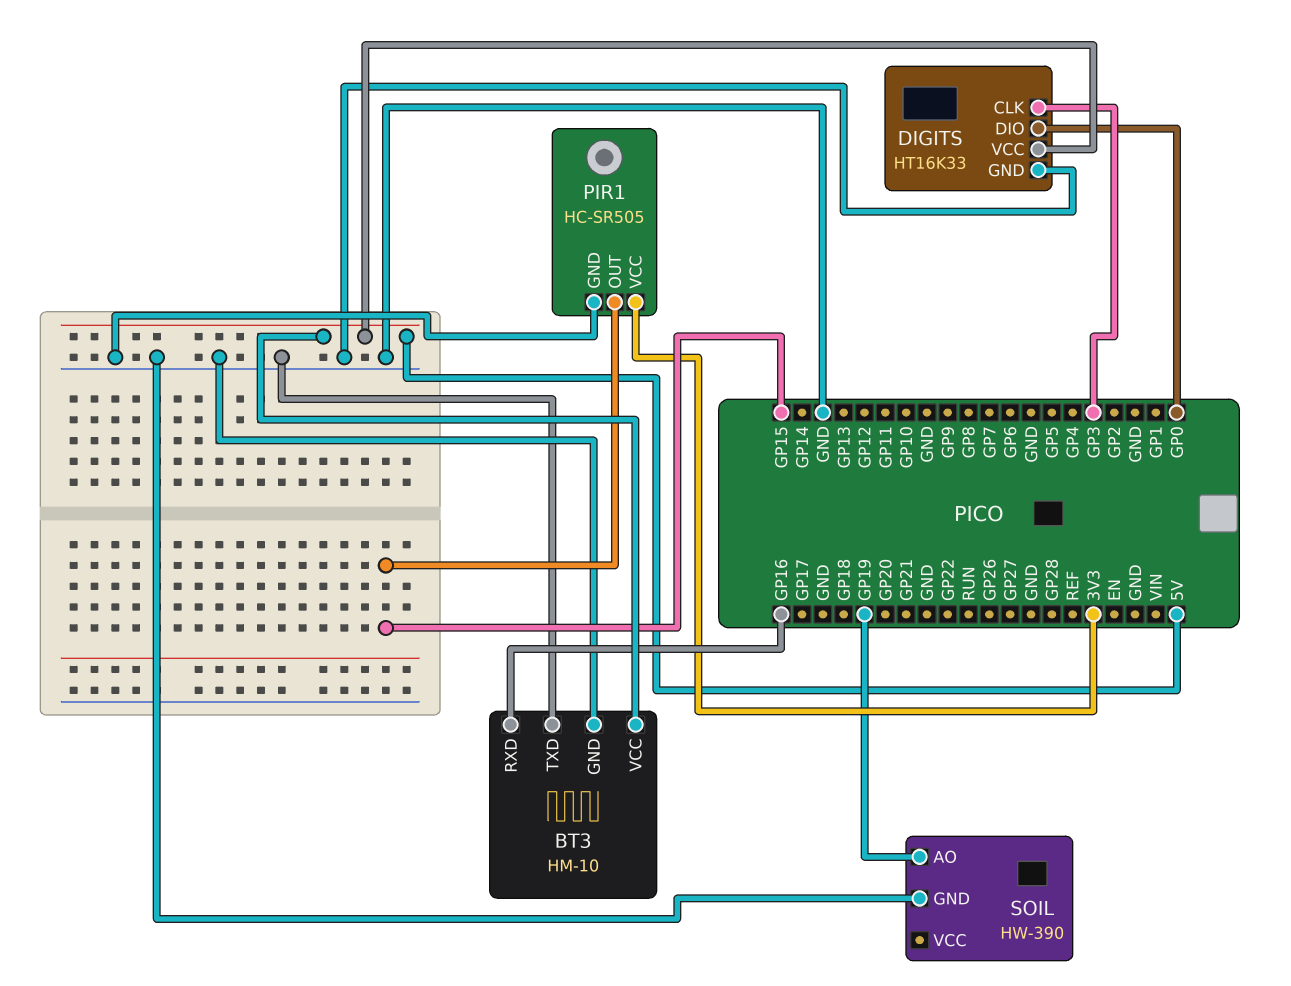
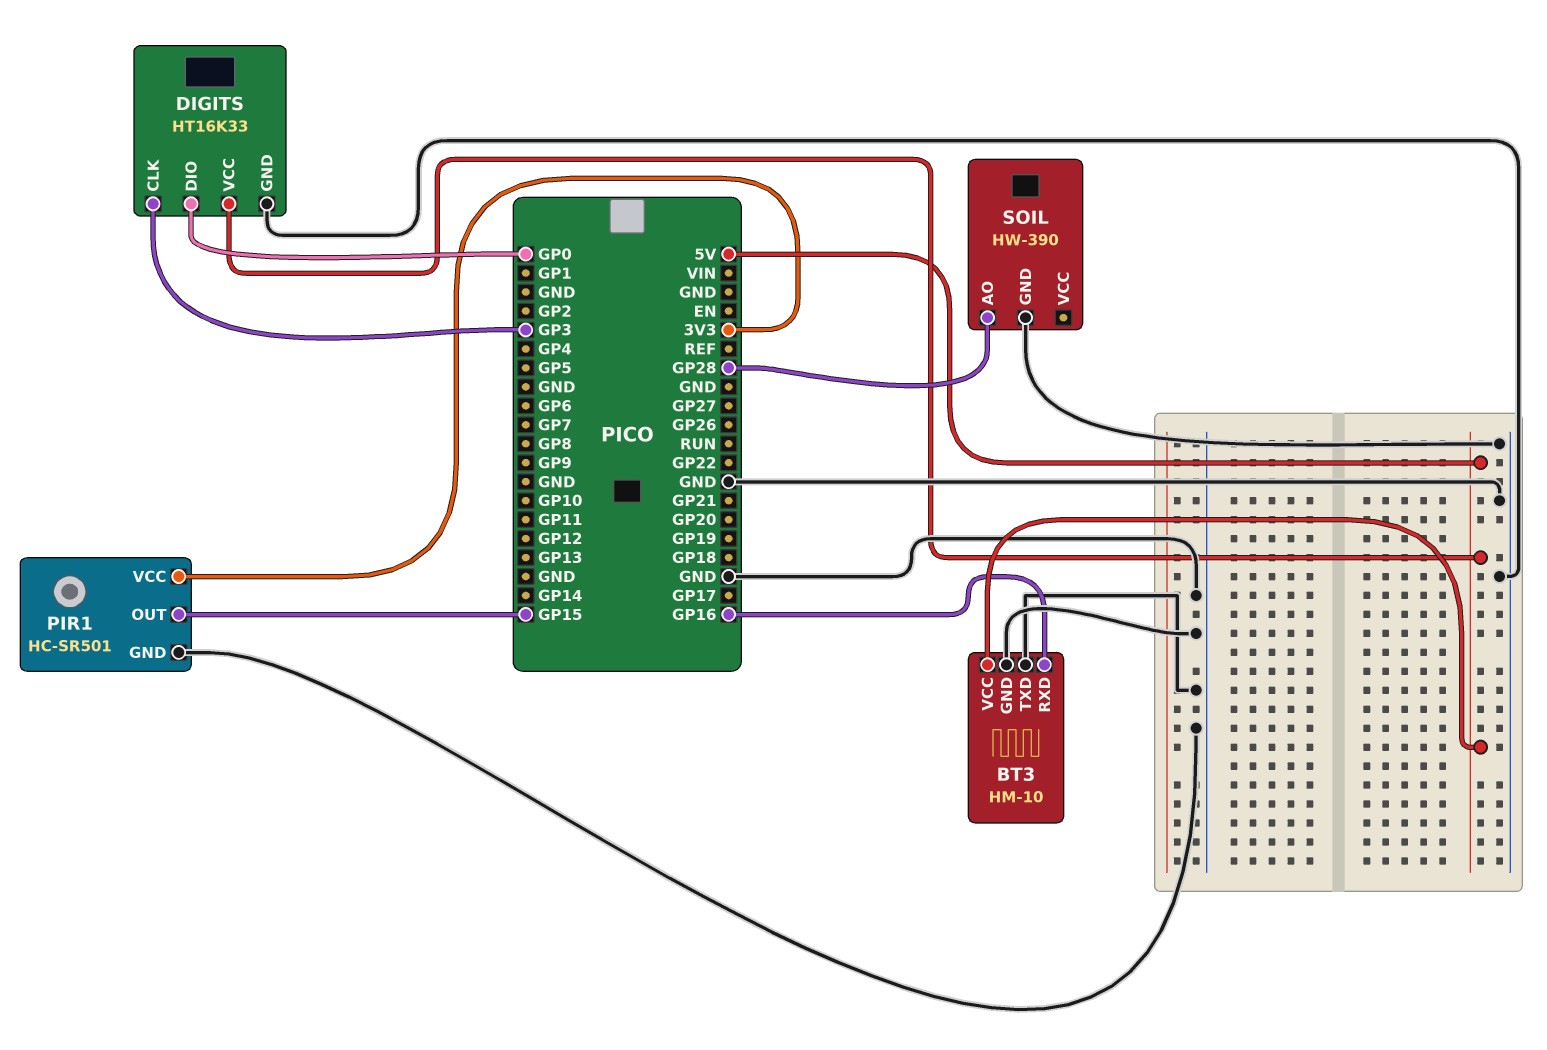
PIR1: HC-SR505 -> HC-SR501
SOIL pin AO: GP19 -> GP28

